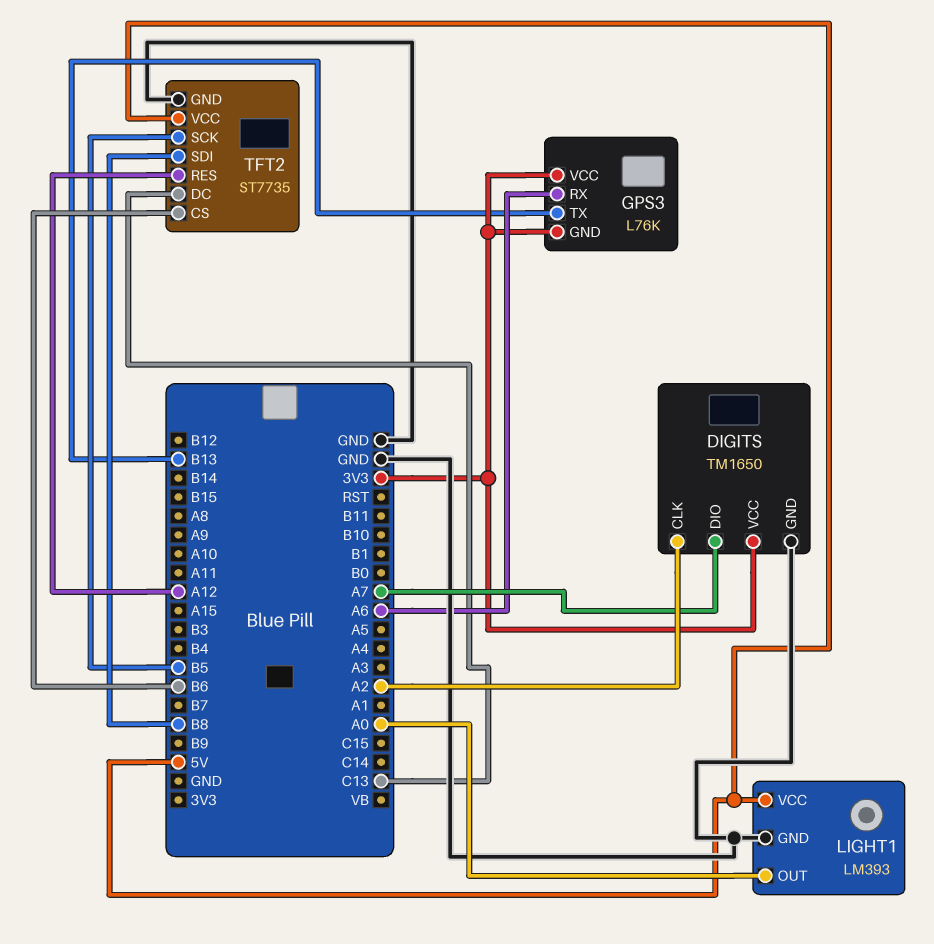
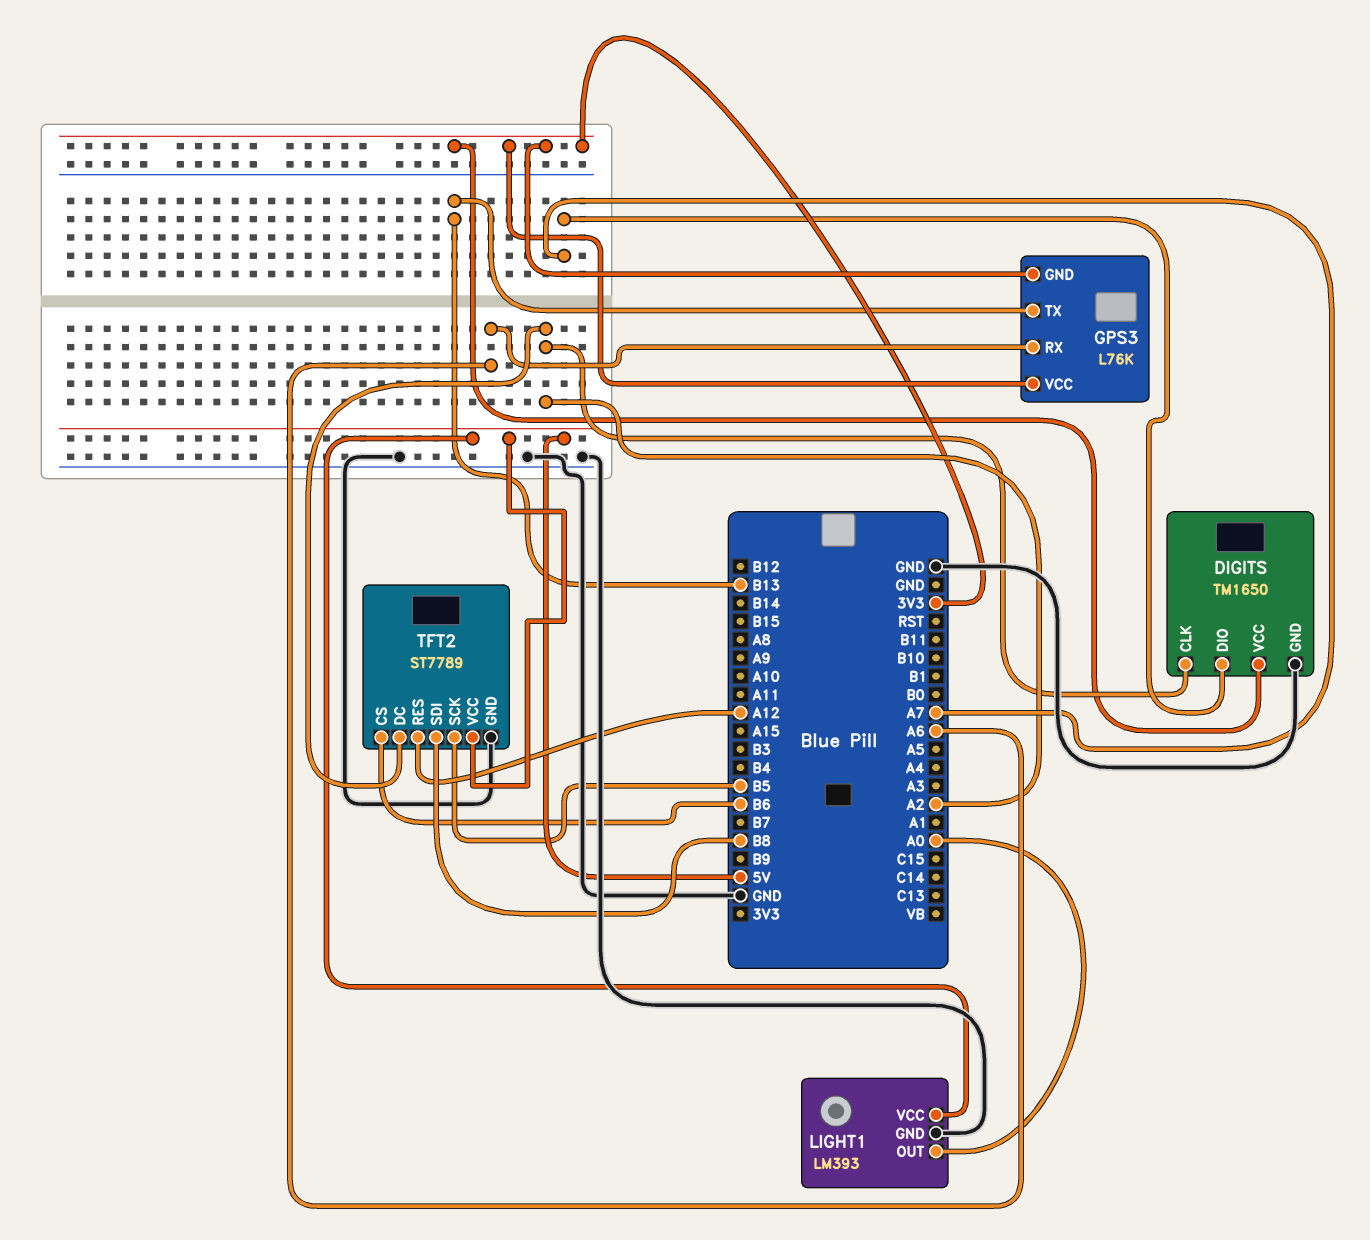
TFT2: ST7735 -> ST7789
TFT2 pin DC: C13 -> A2

